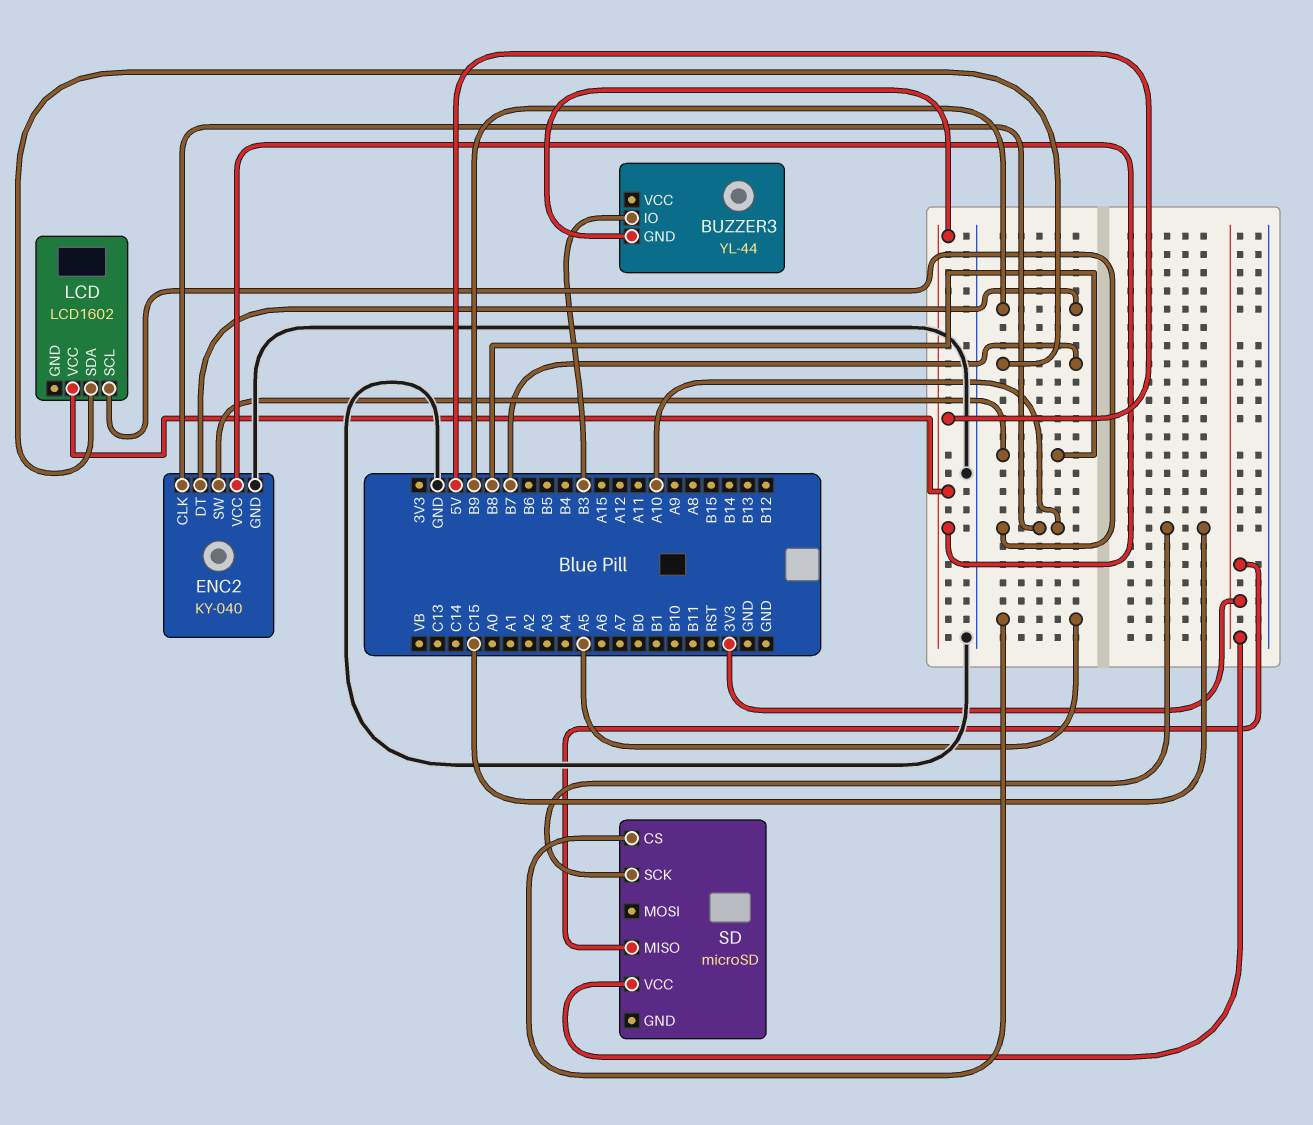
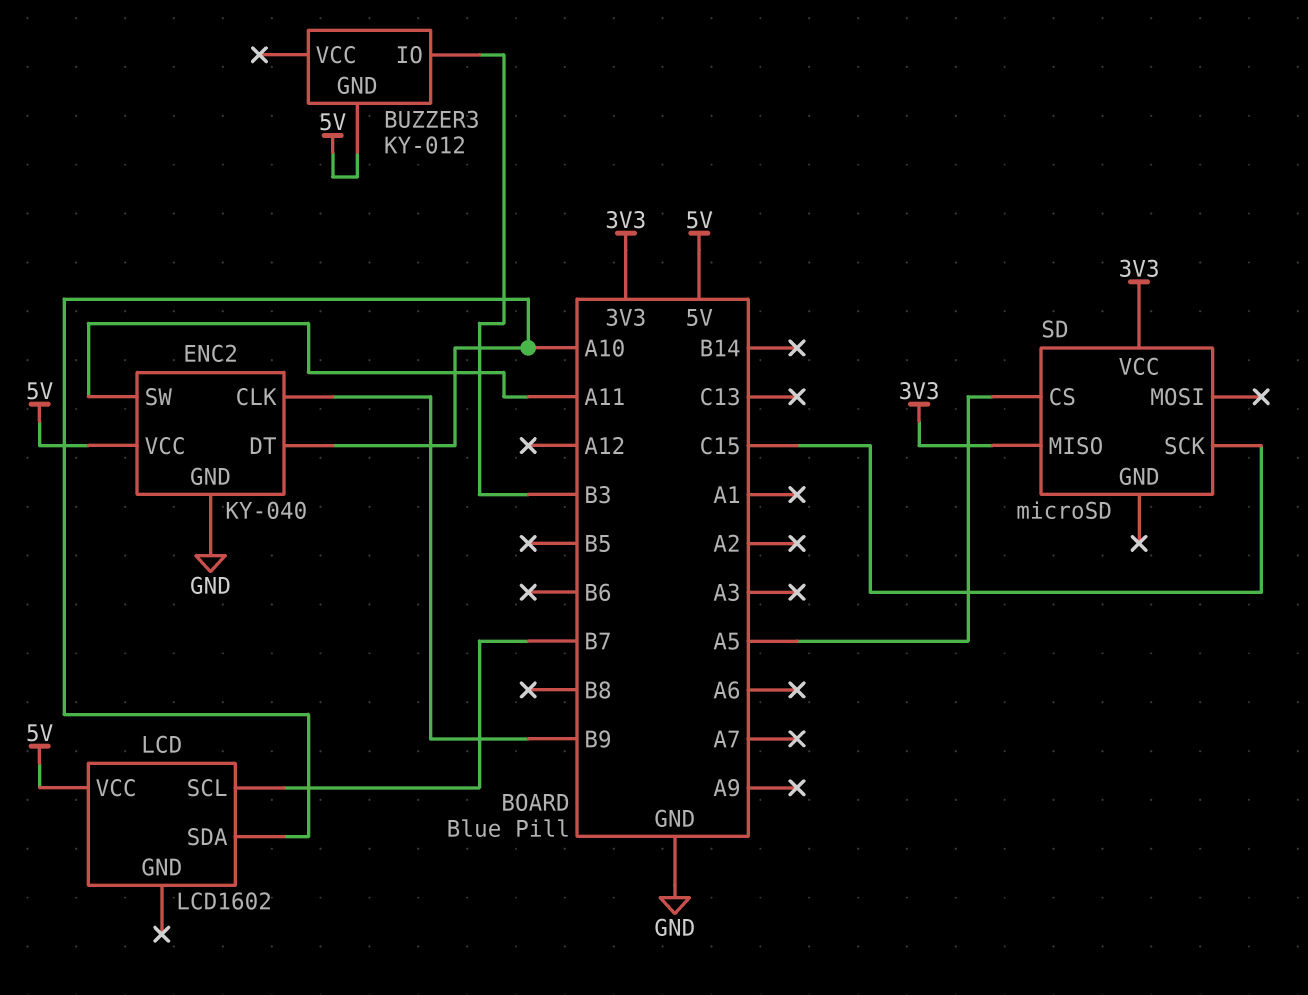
BUZZER3: YL-44 -> KY-012
ENC2 pin CLK: A10 -> B9
ENC2 pin DT: B9 -> A10
ENC2 pin SW: B8 -> A11
LCD pin SCL: A10 -> B7
LCD pin SDA: B7 -> A10

